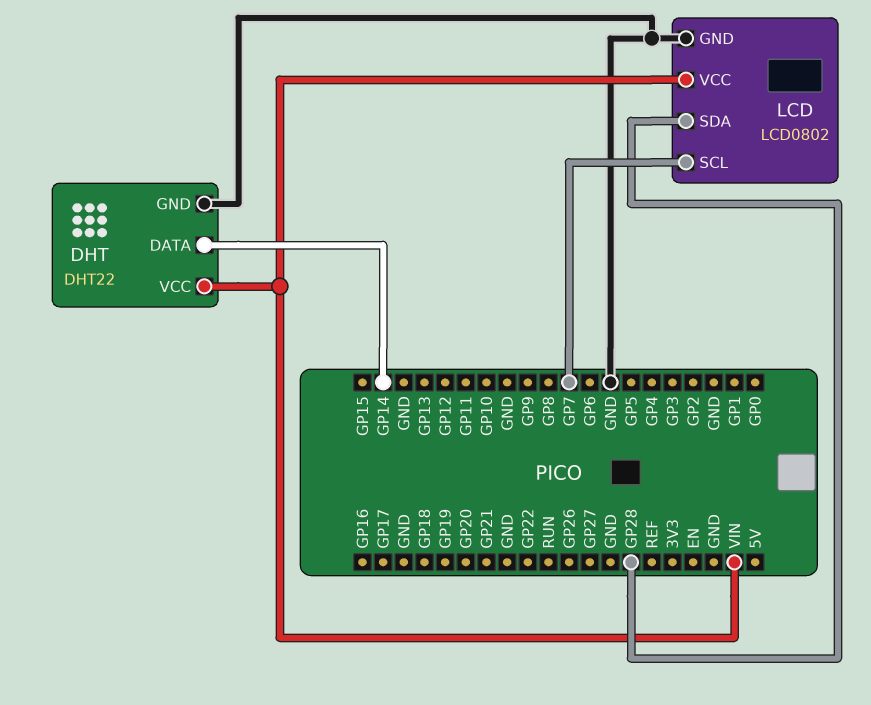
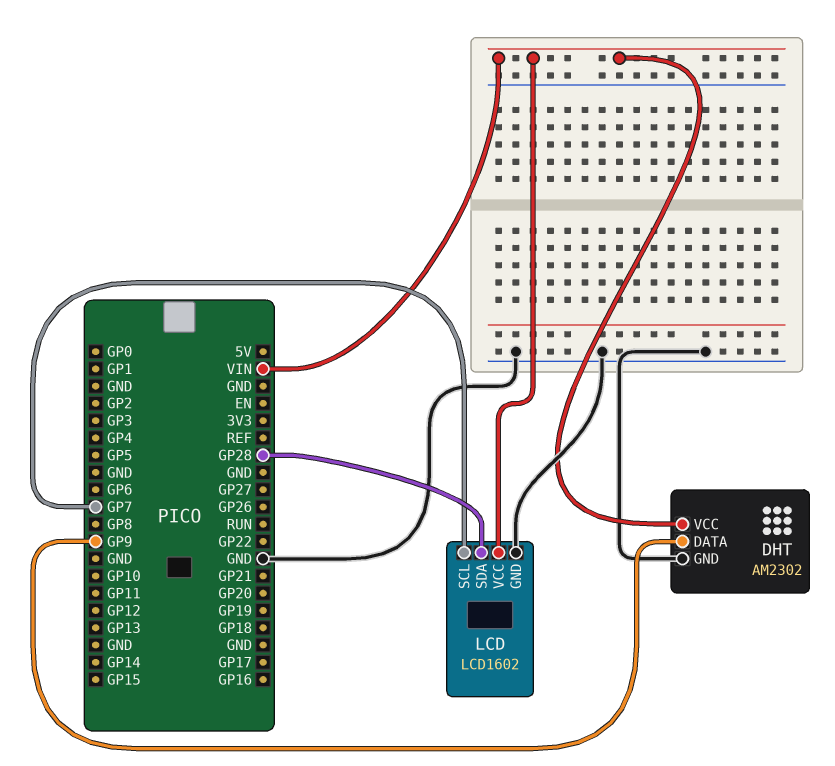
DHT: DHT22 -> AM2302
DHT pin DATA: GP14 -> GP9
LCD: LCD0802 -> LCD1602

